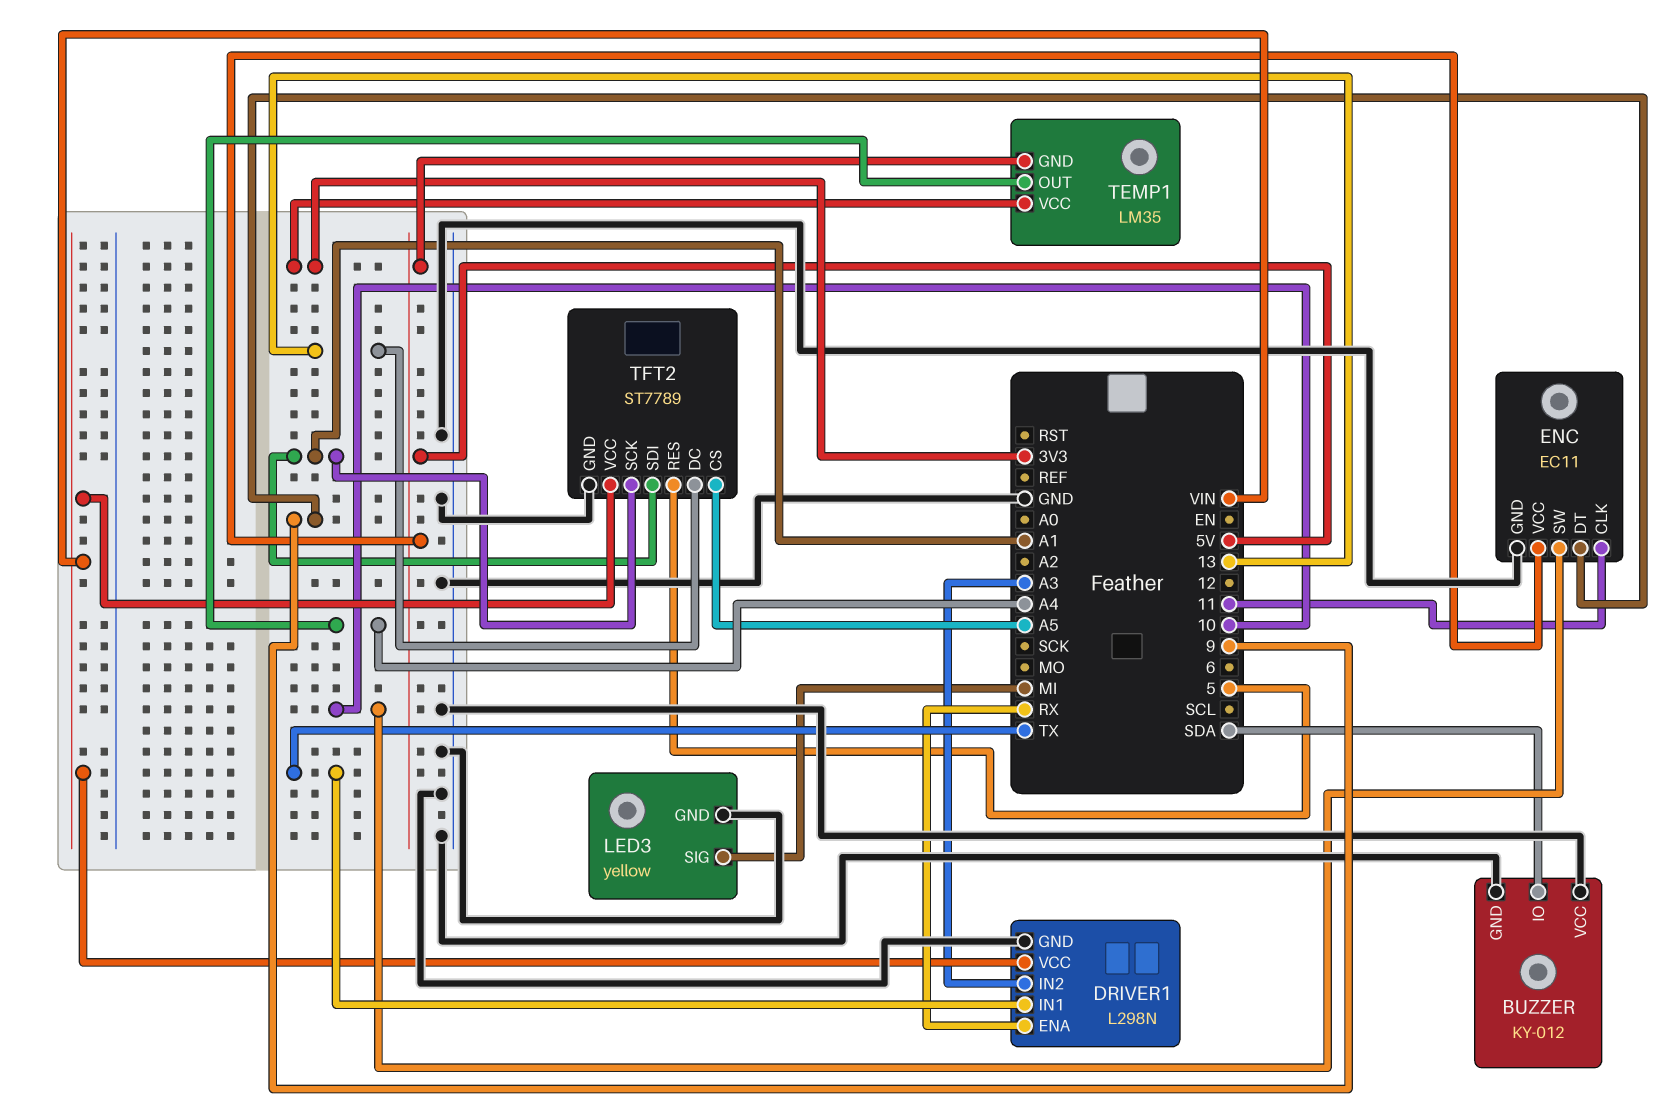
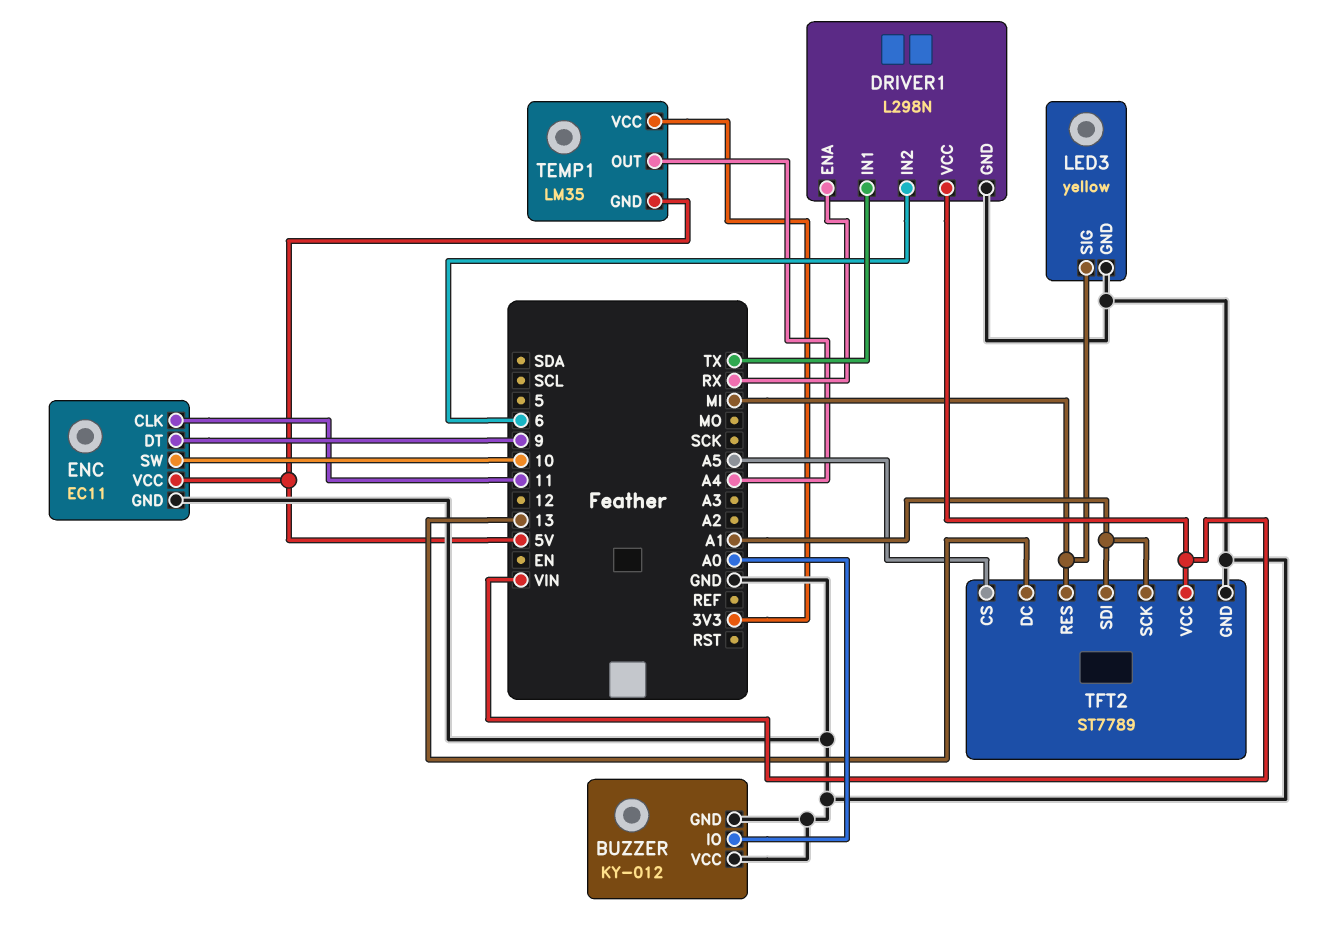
BUZZER pin IO: SDA -> A0
DRIVER1 pin IN2: A3 -> 6
TFT2 pin RES: 5 -> MI

